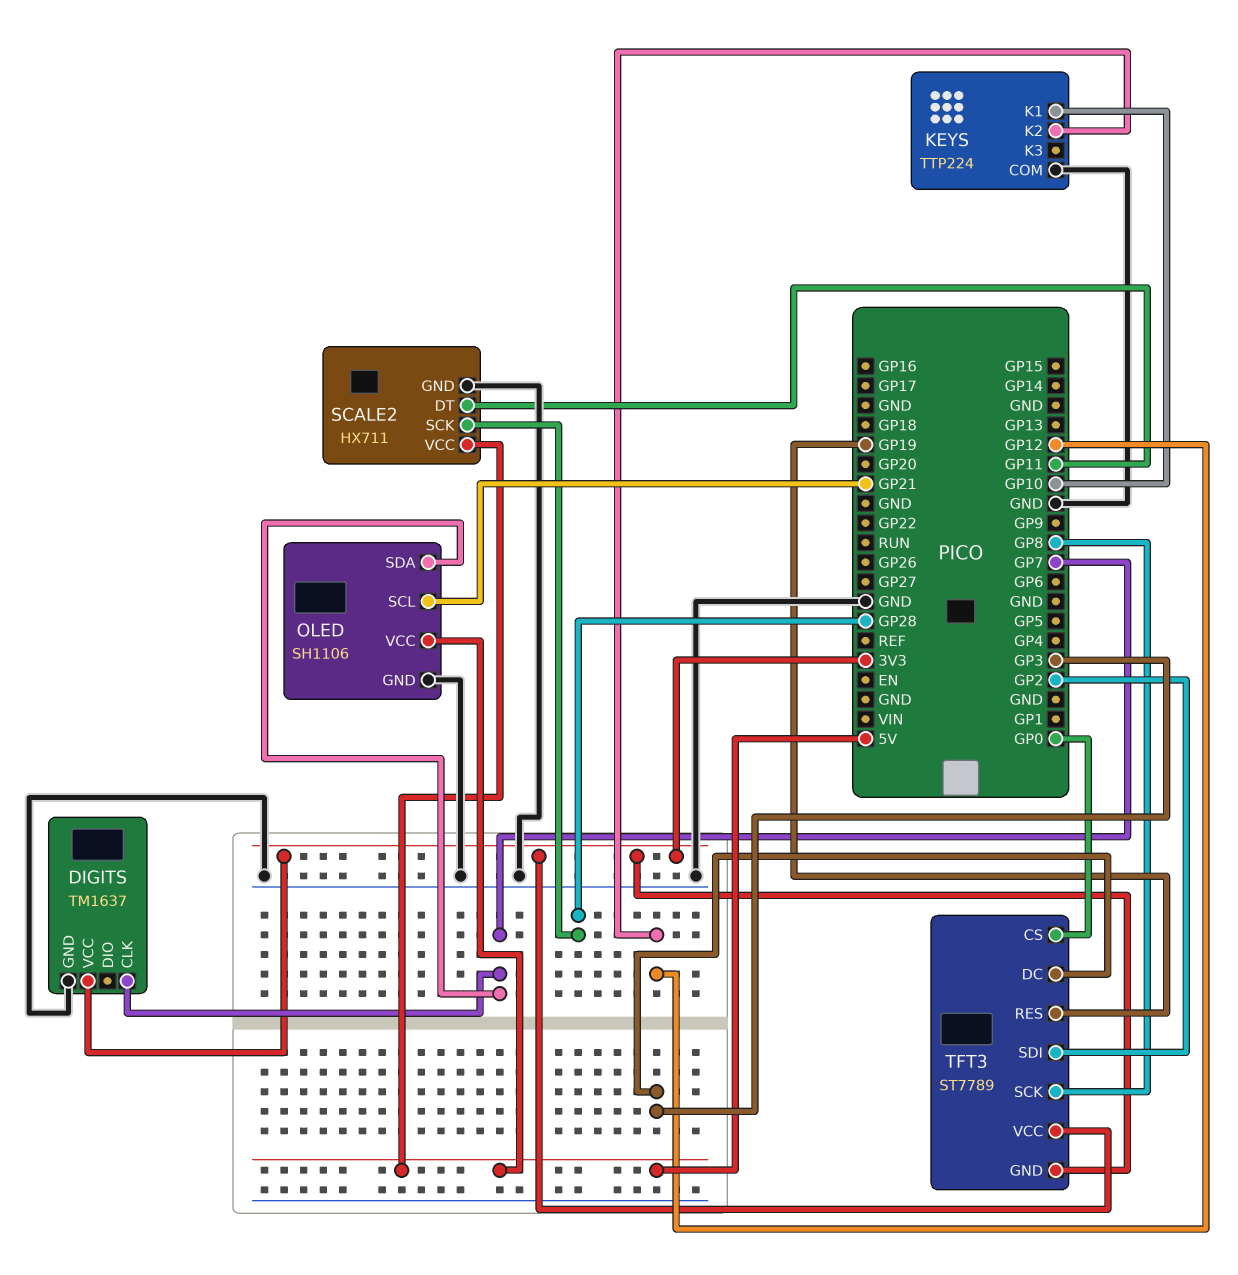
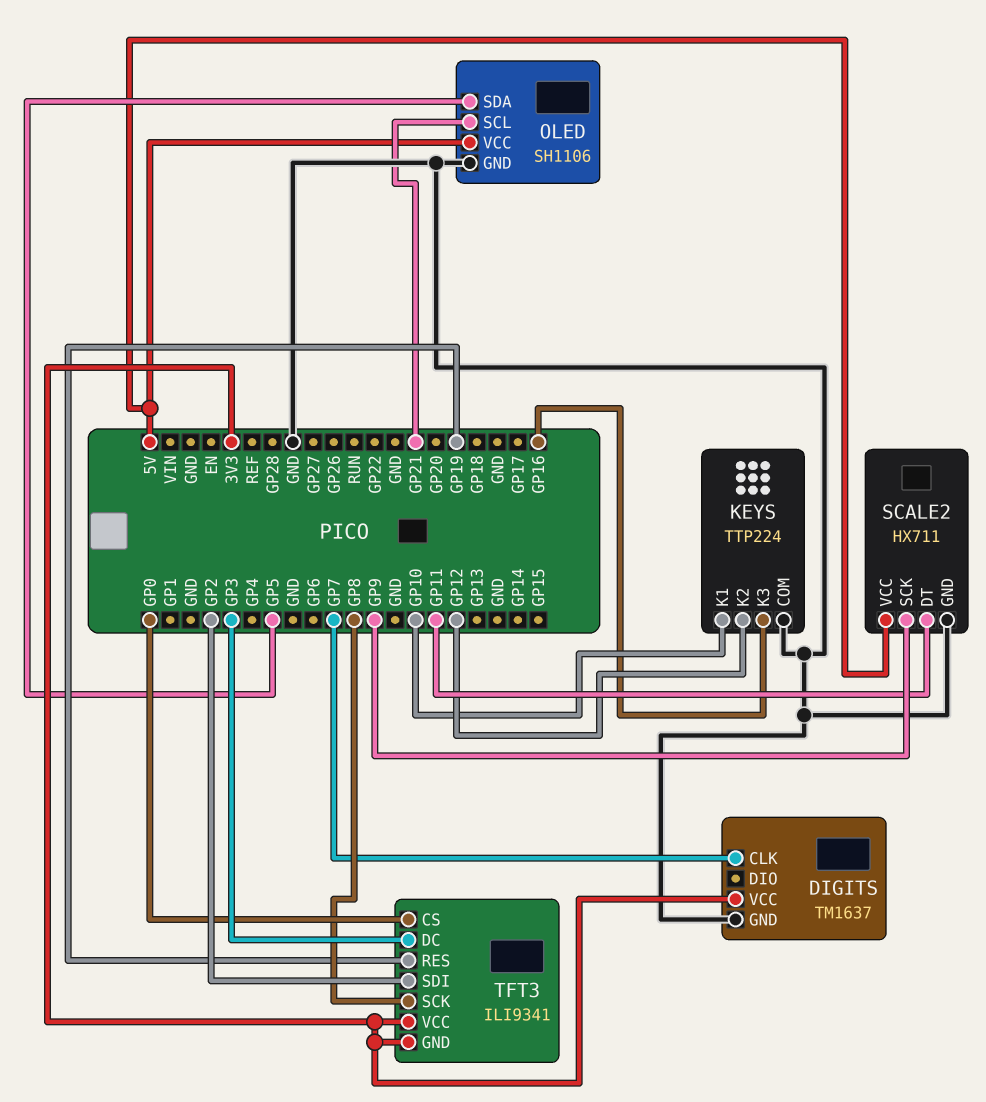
KEYS pin K3: none -> GP16
OLED pin SDA: GP7 -> GP5
SCALE2 pin SCK: GP28 -> GP9
TFT3: ST7789 -> ILI9341

